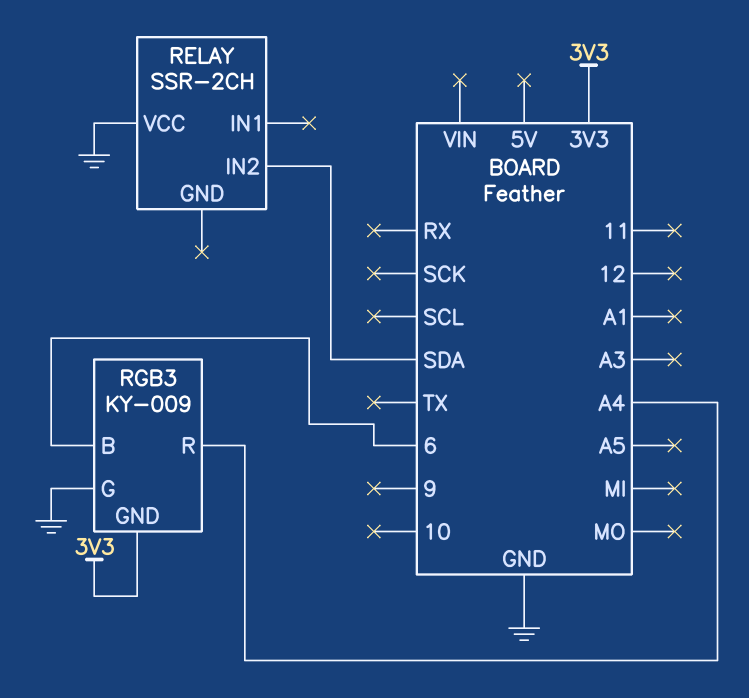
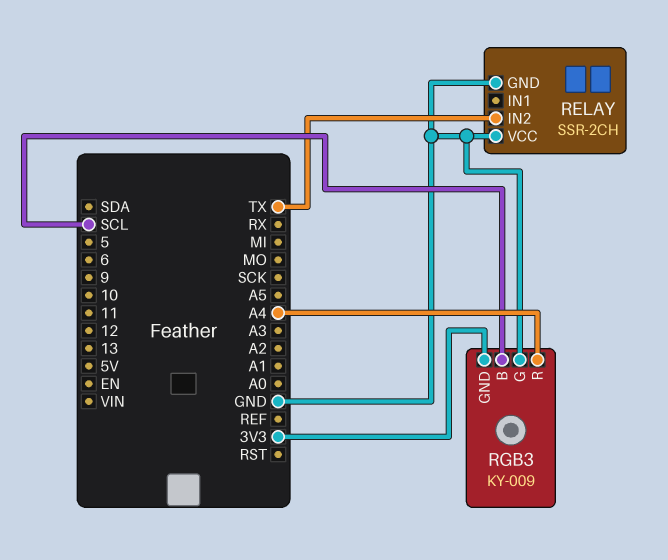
RELAY pin GND: none -> GND
RELAY pin IN2: SDA -> TX
RGB3 pin B: 6 -> SCL

